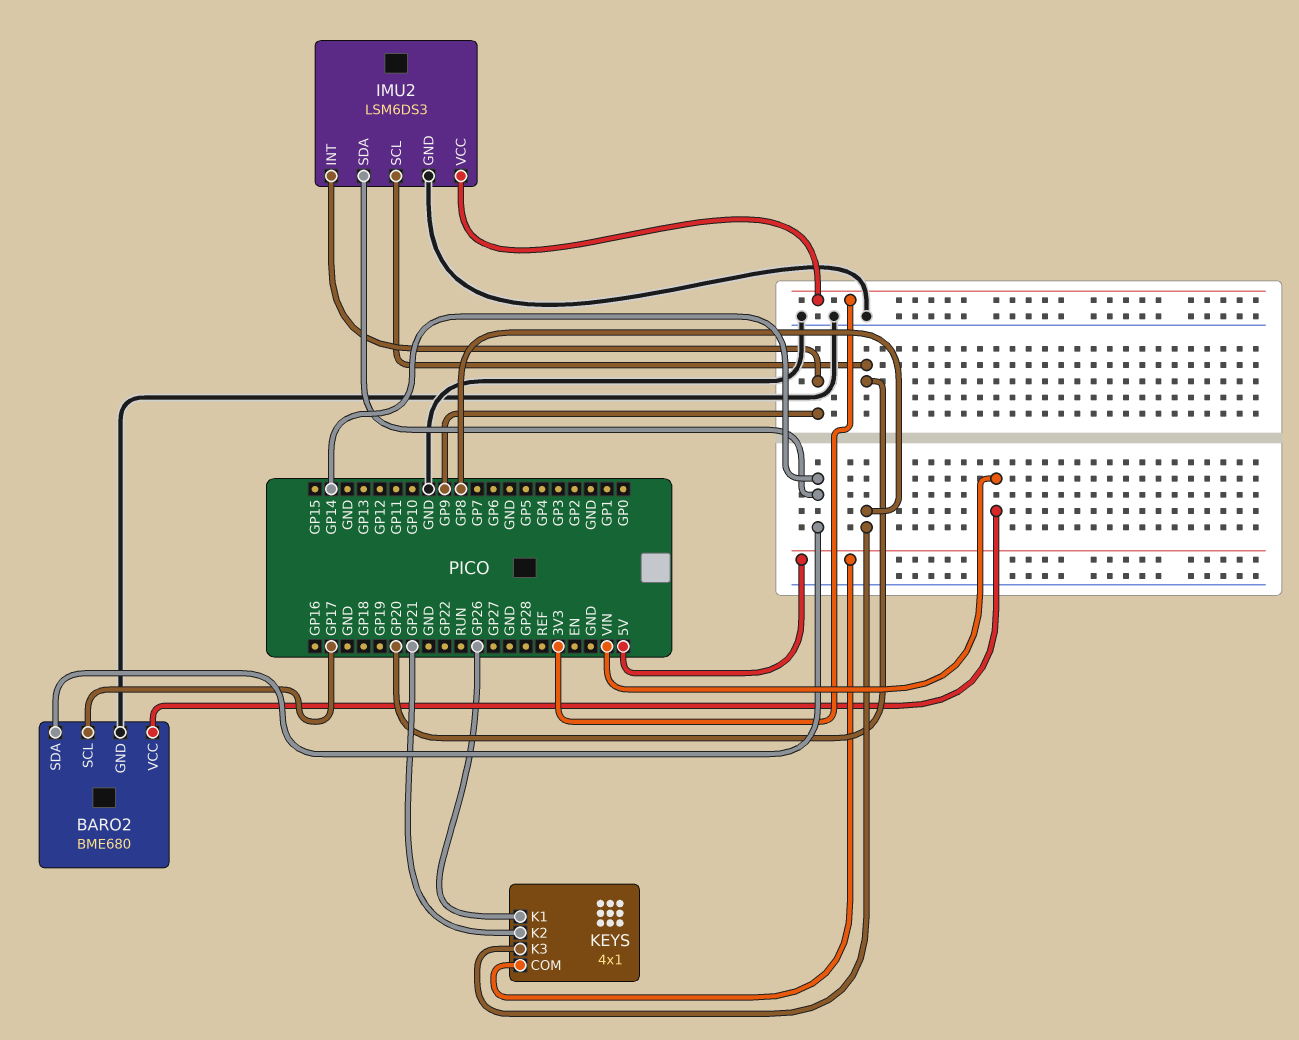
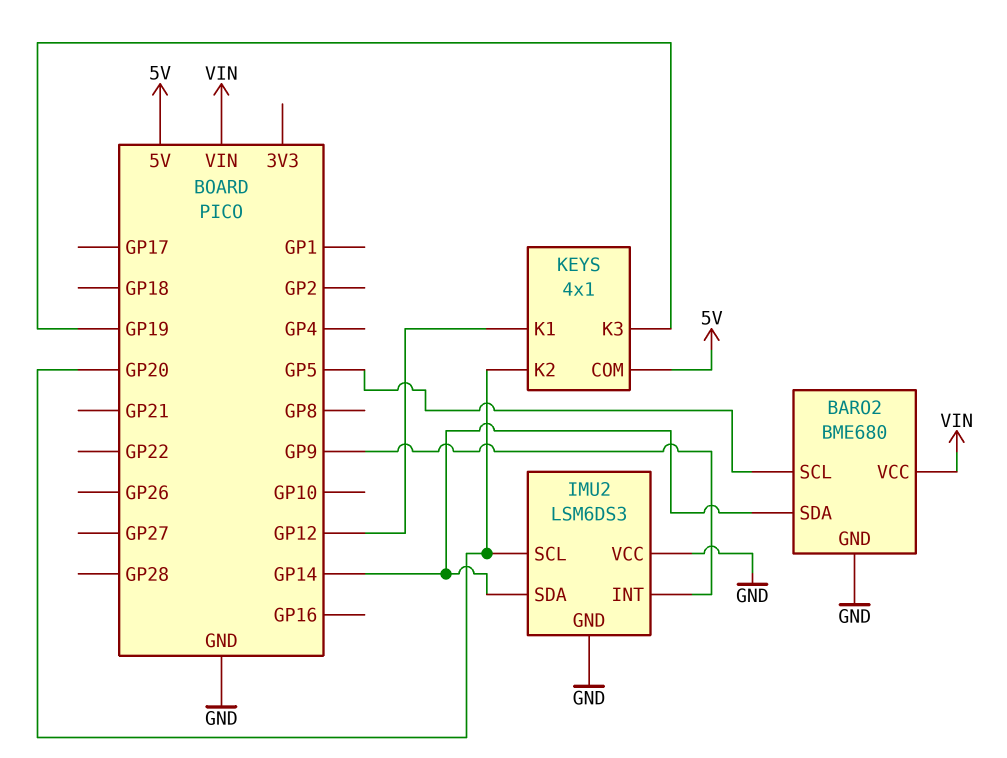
BARO2 pin SCL: GP17 -> GP5
IMU2 pin VCC: 3V3 -> GND
KEYS pin K1: GP26 -> GP12
KEYS pin K2: GP21 -> GP20
KEYS pin K3: GP8 -> GP19

